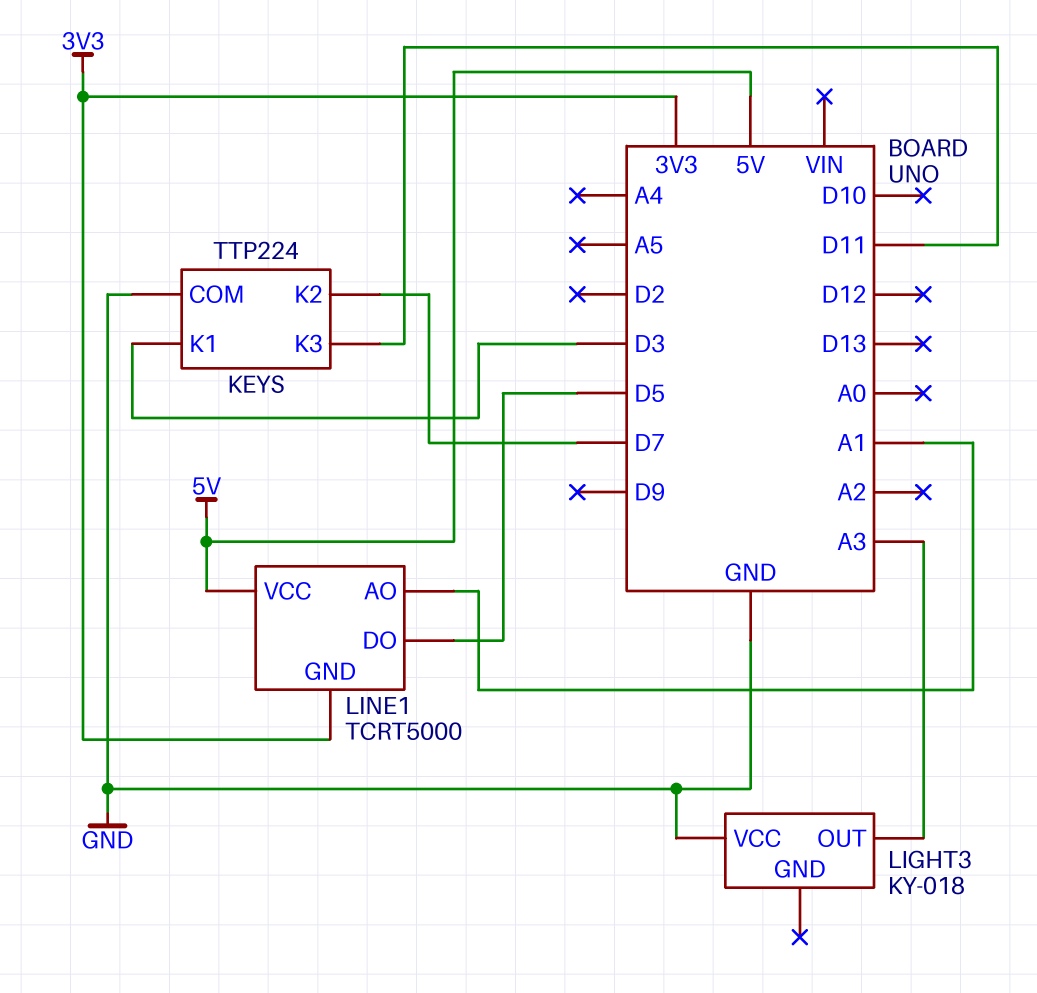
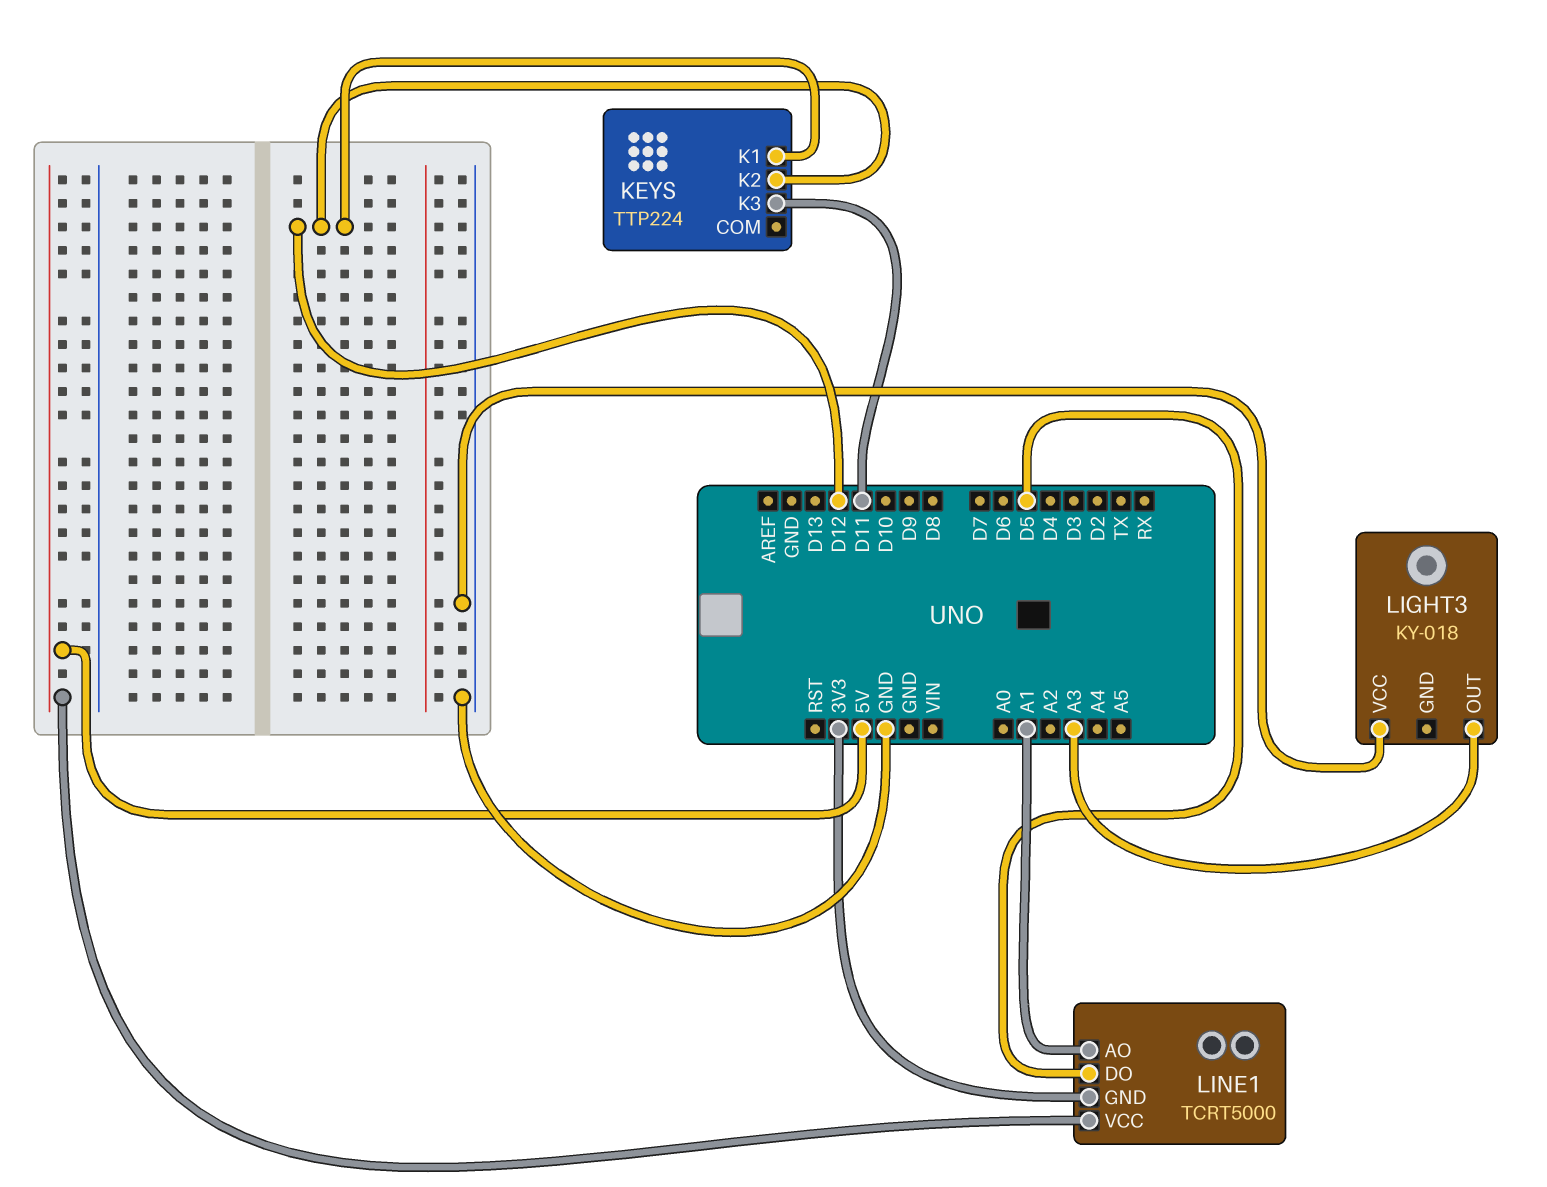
KEYS pin COM: GND -> none
KEYS pin K1: D3 -> D12
KEYS pin K2: D7 -> D12

